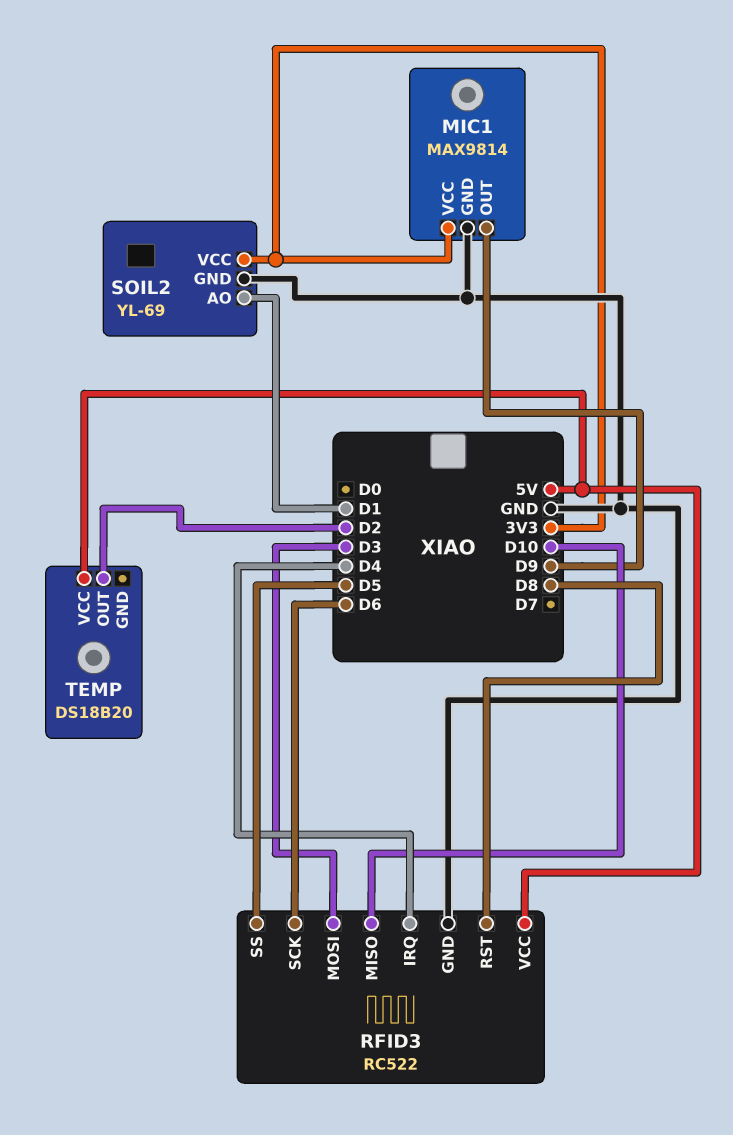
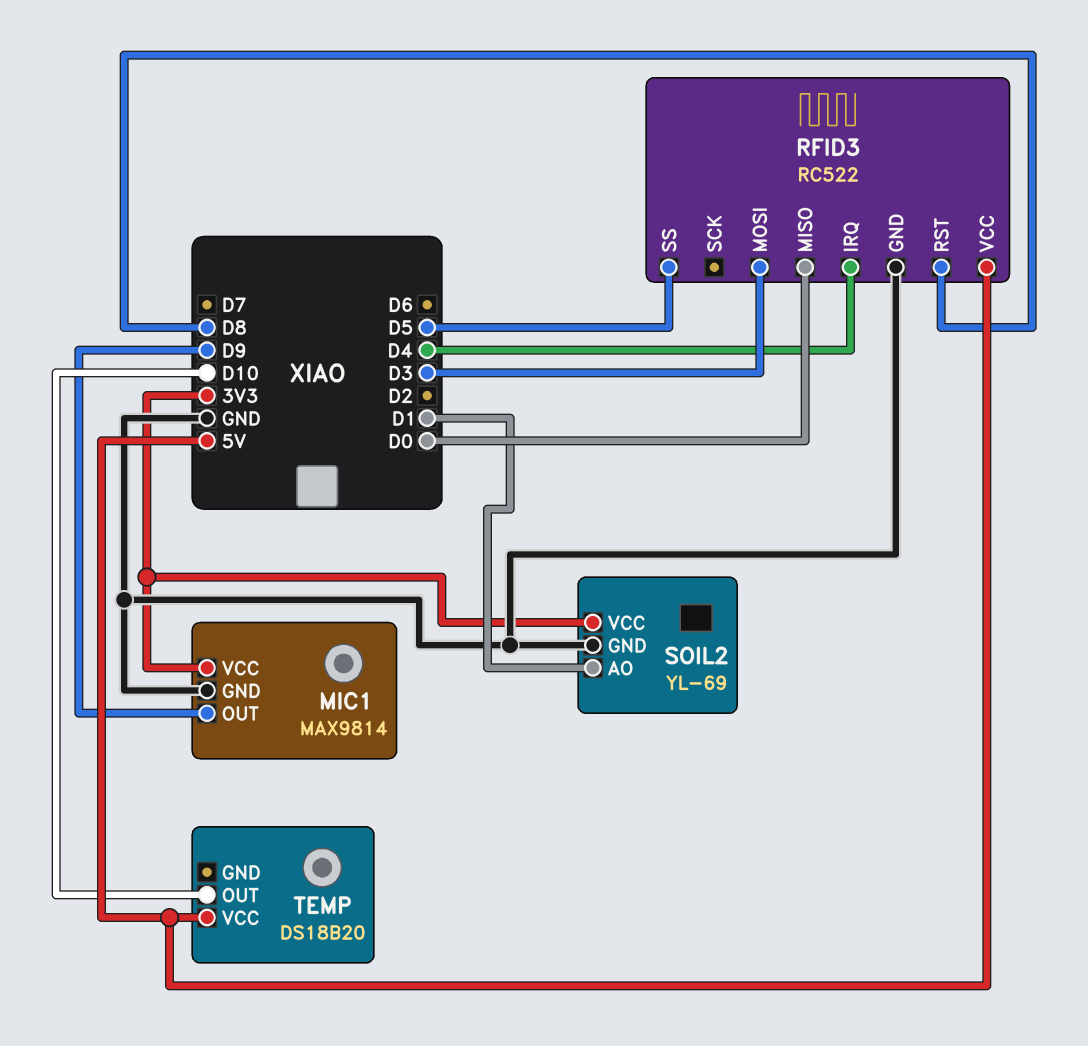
RFID3 pin MISO: D10 -> D0
RFID3 pin SCK: D6 -> none
TEMP pin OUT: D2 -> D10

